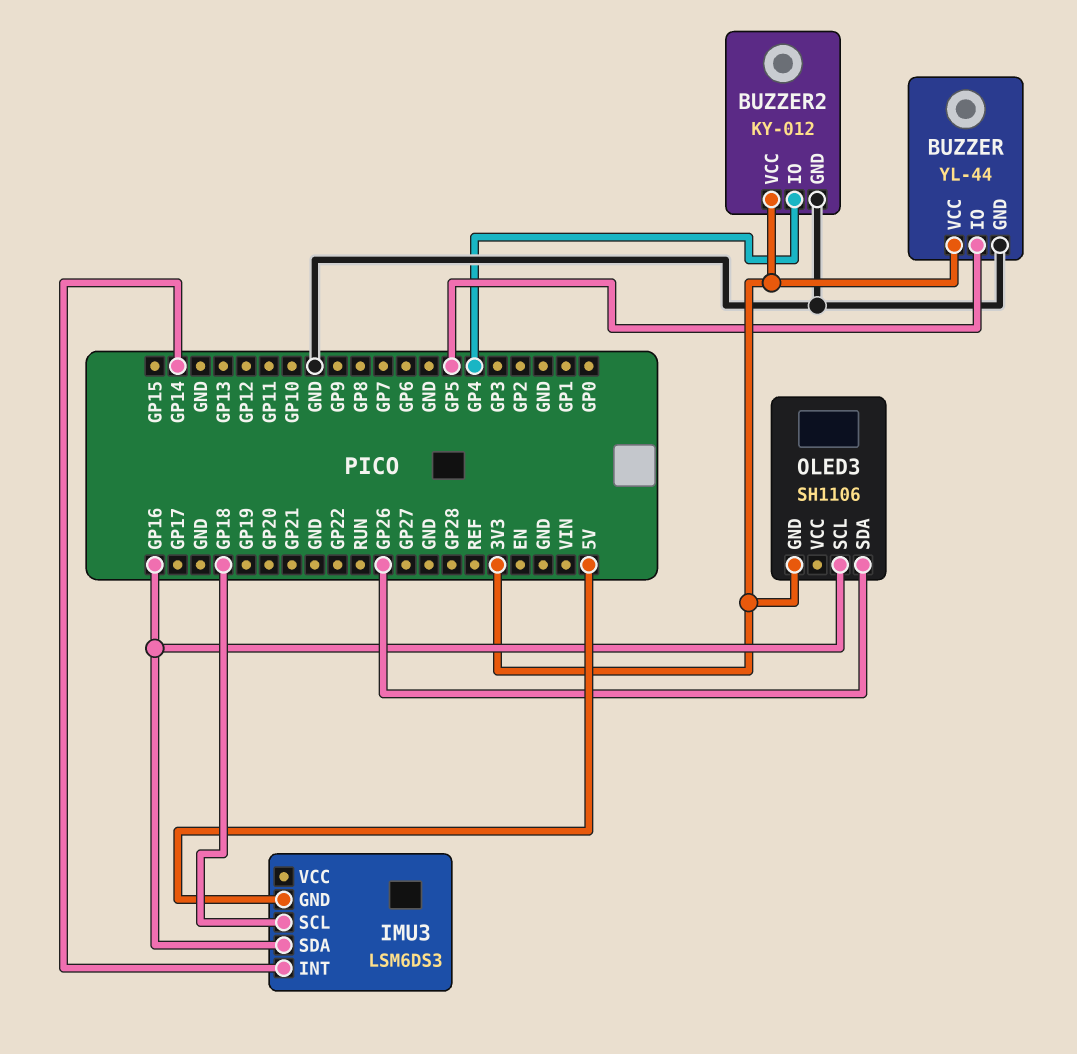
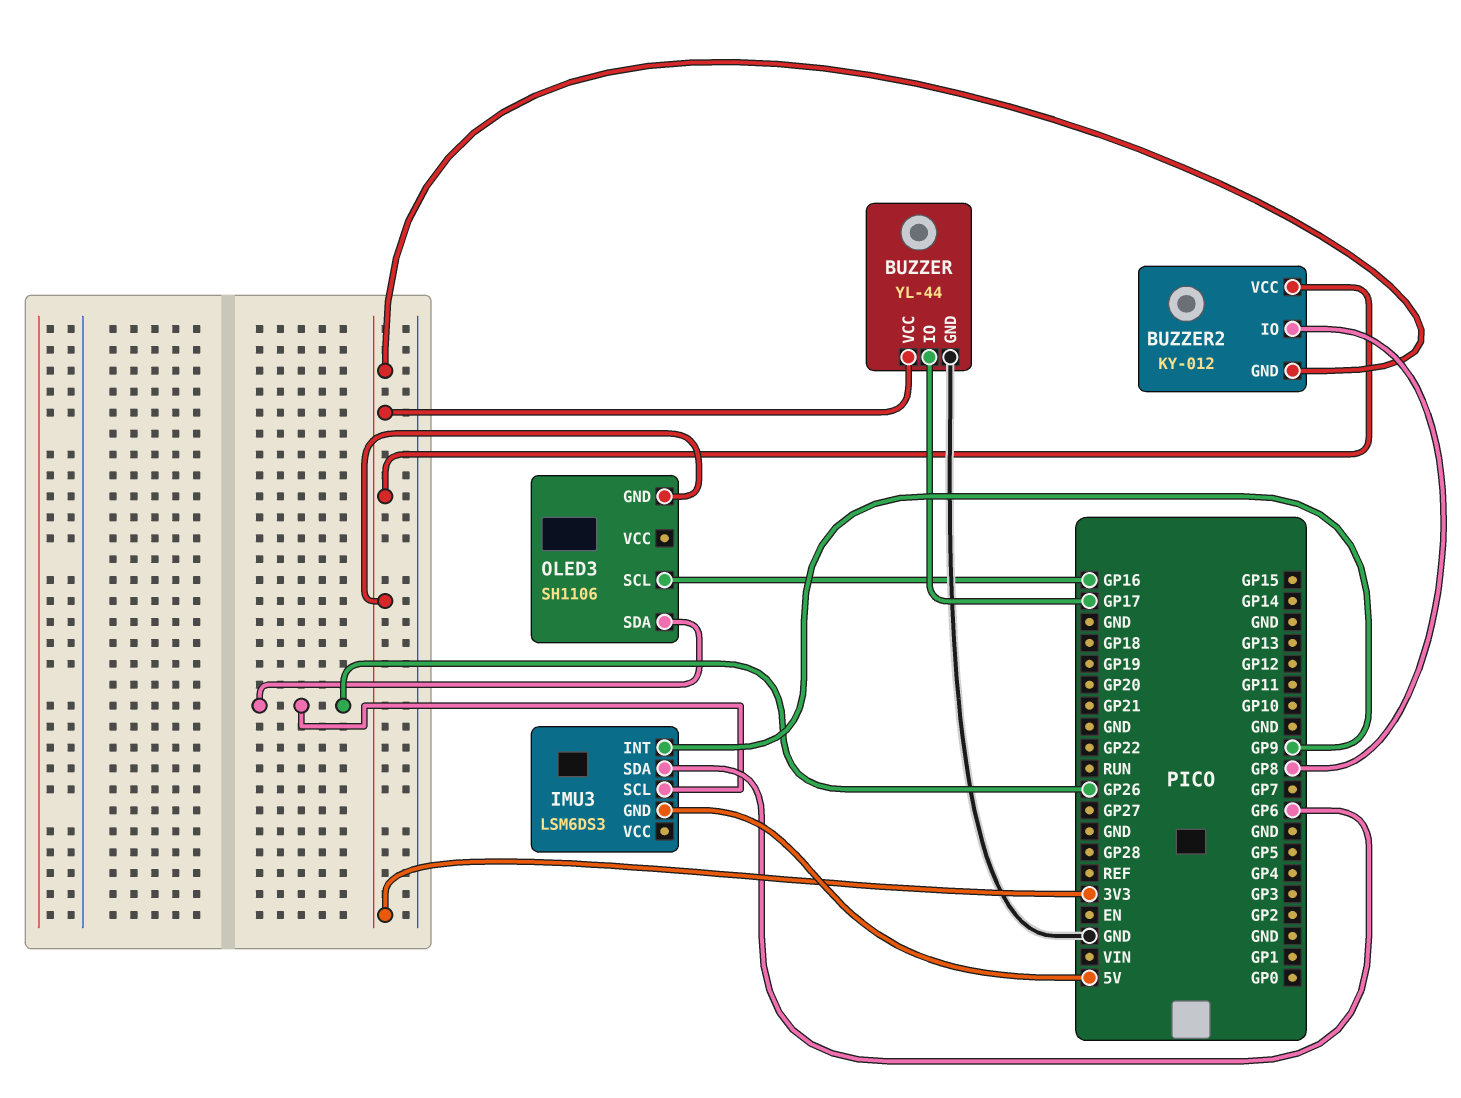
BUZZER pin IO: GP5 -> GP17
BUZZER2 pin GND: GND -> 3V3
BUZZER2 pin IO: GP4 -> GP8
IMU3 pin INT: GP14 -> GP9
IMU3 pin SCL: GP18 -> GP26
IMU3 pin SDA: GP16 -> GP6

